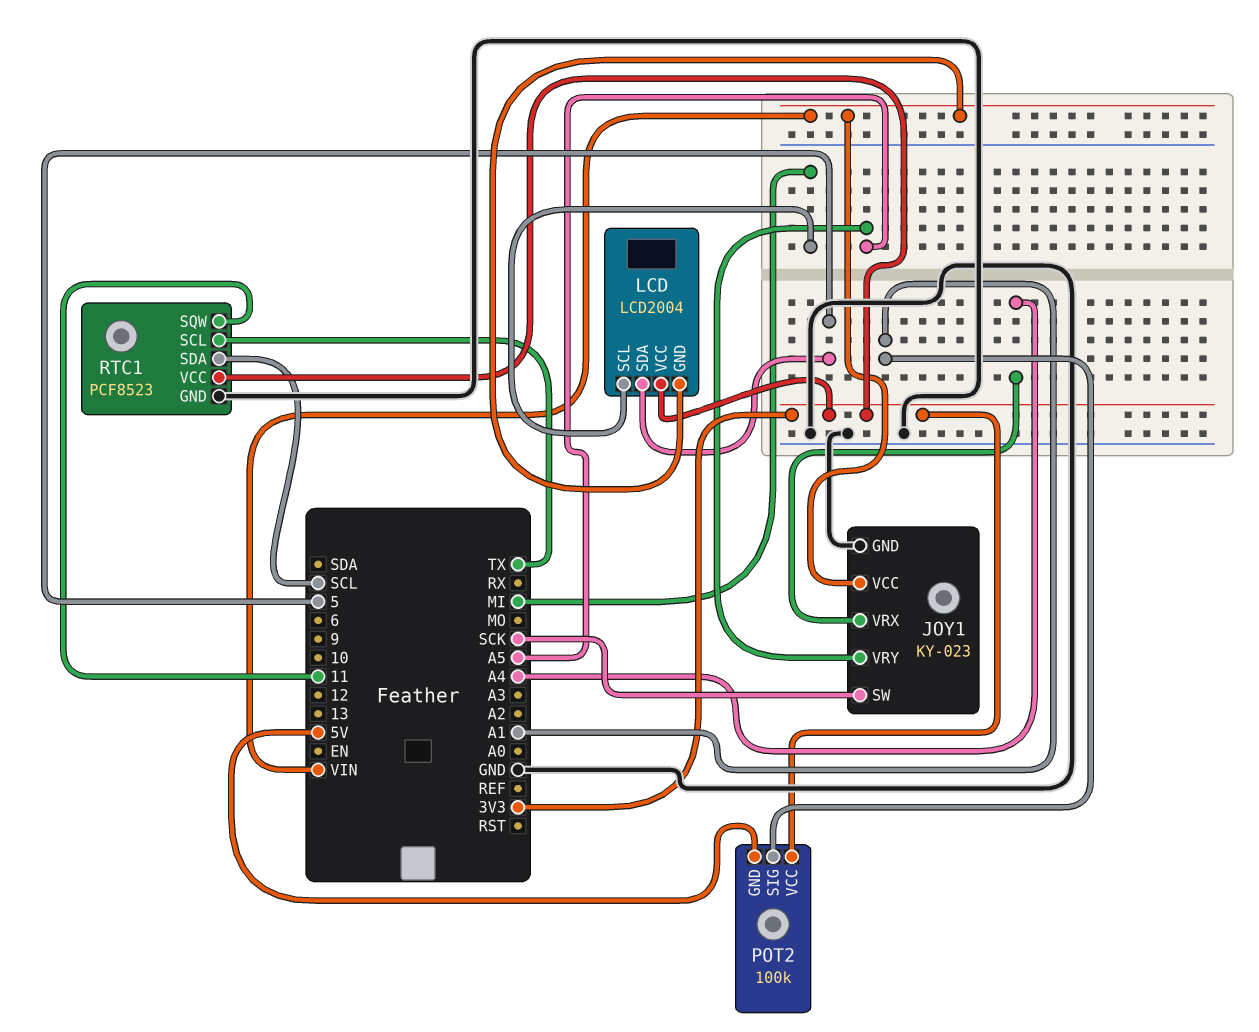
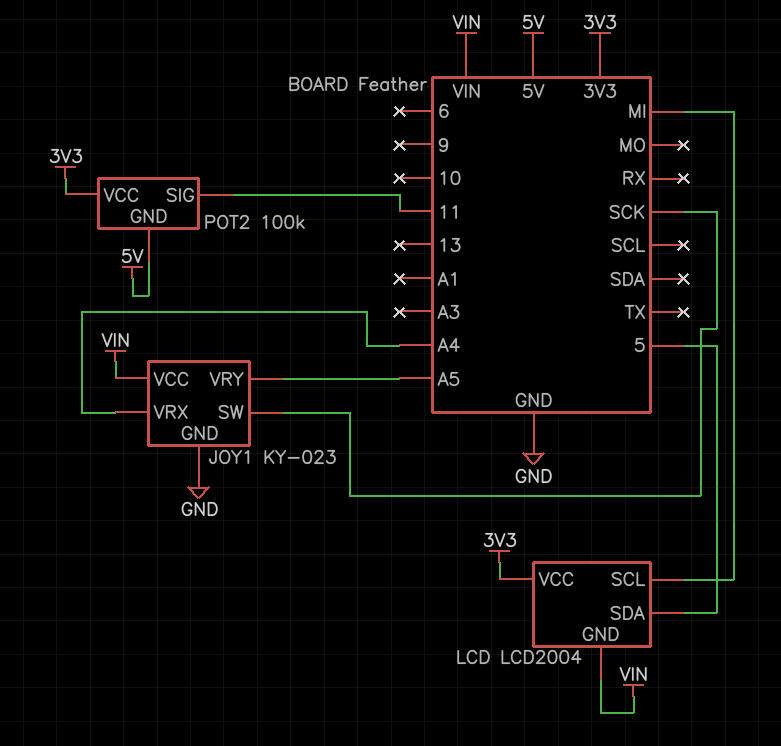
POT2 pin SIG: A1 -> 11
RTC1: PCF8523 -> none
RTC1 pin GND: GND -> none
RTC1 pin SCL: TX -> none
RTC1 pin SDA: SCL -> none
RTC1 pin SQW: 11 -> none
RTC1 pin VCC: 3V3 -> none

